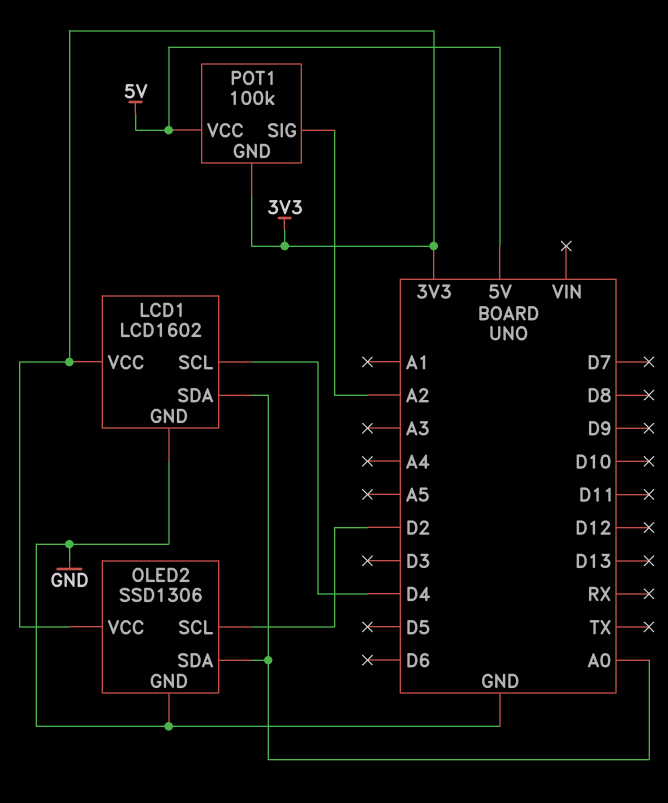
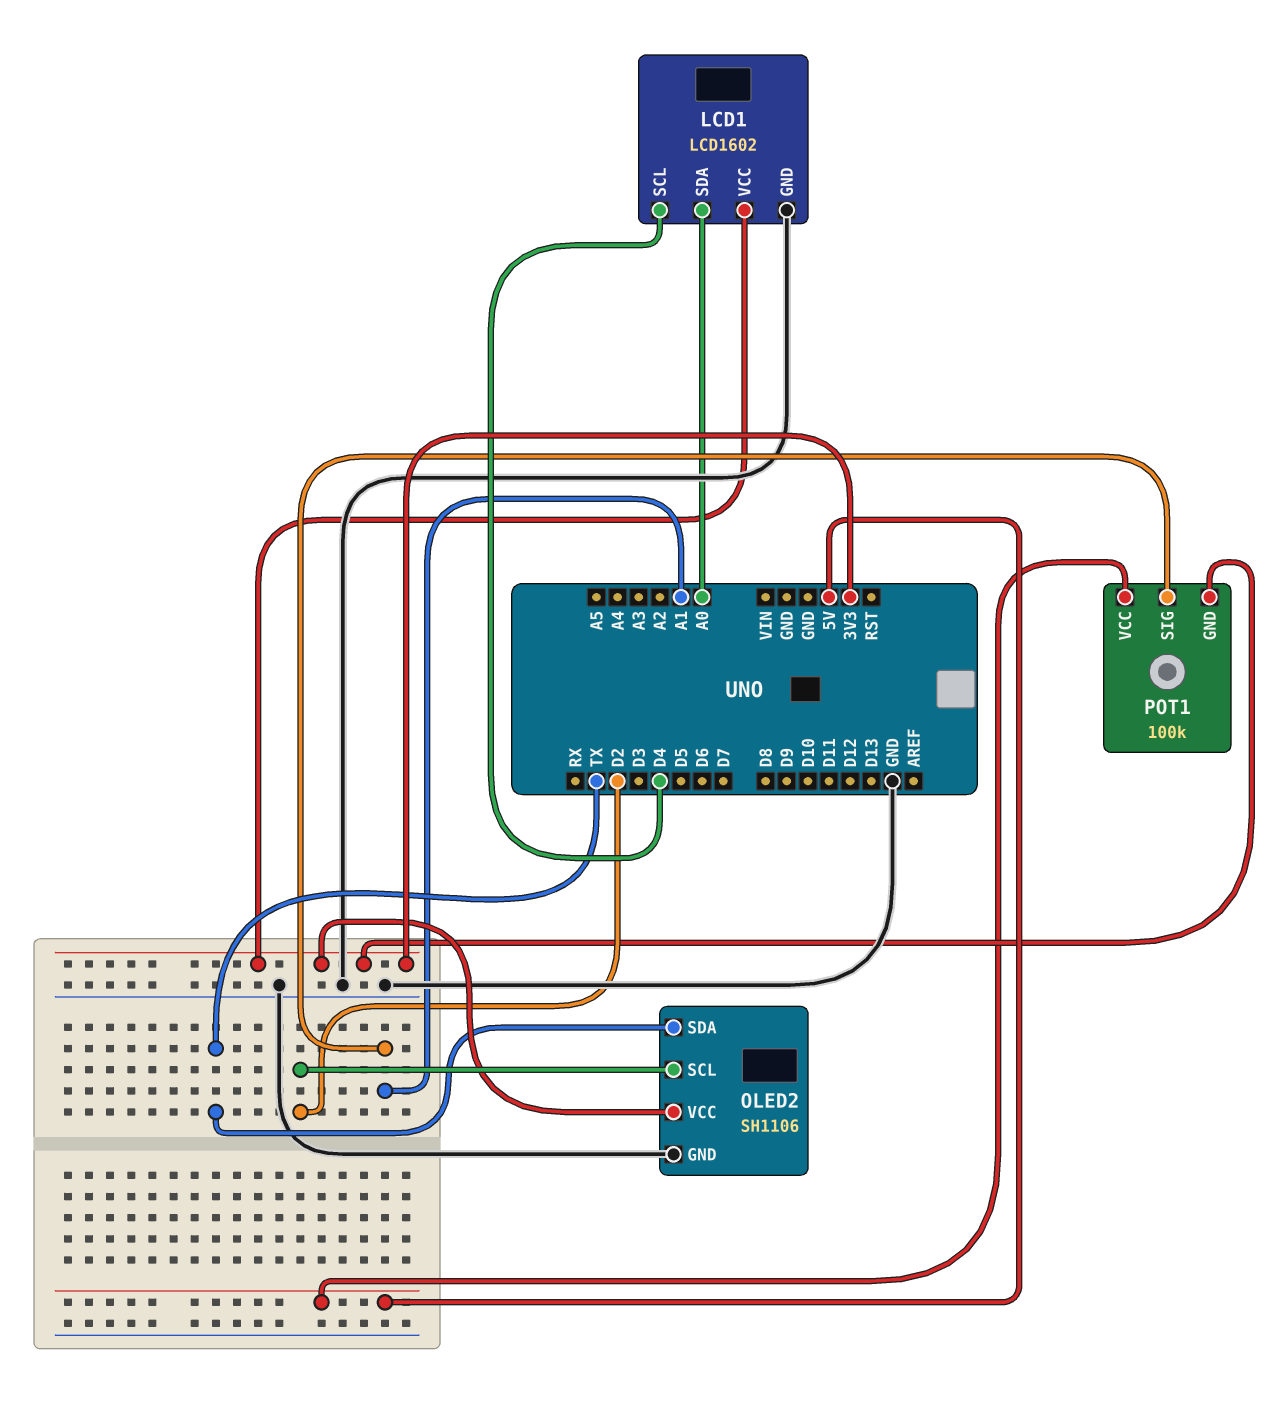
OLED2: SSD1306 -> SH1106
OLED2 pin SDA: A0 -> TX
POT1 pin SIG: A2 -> A1

